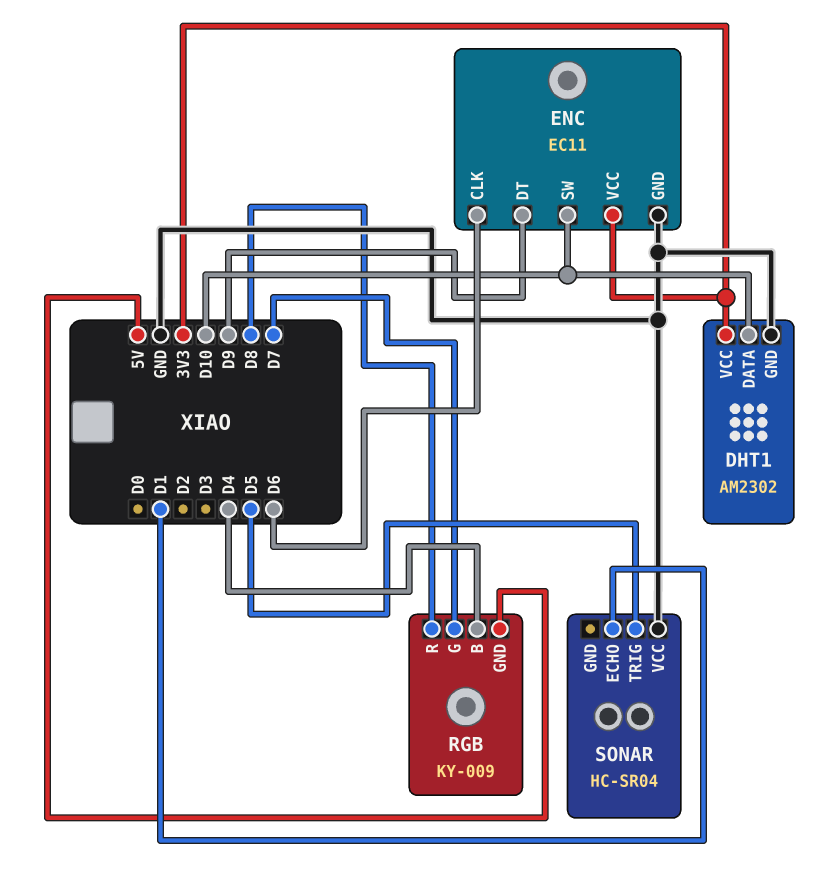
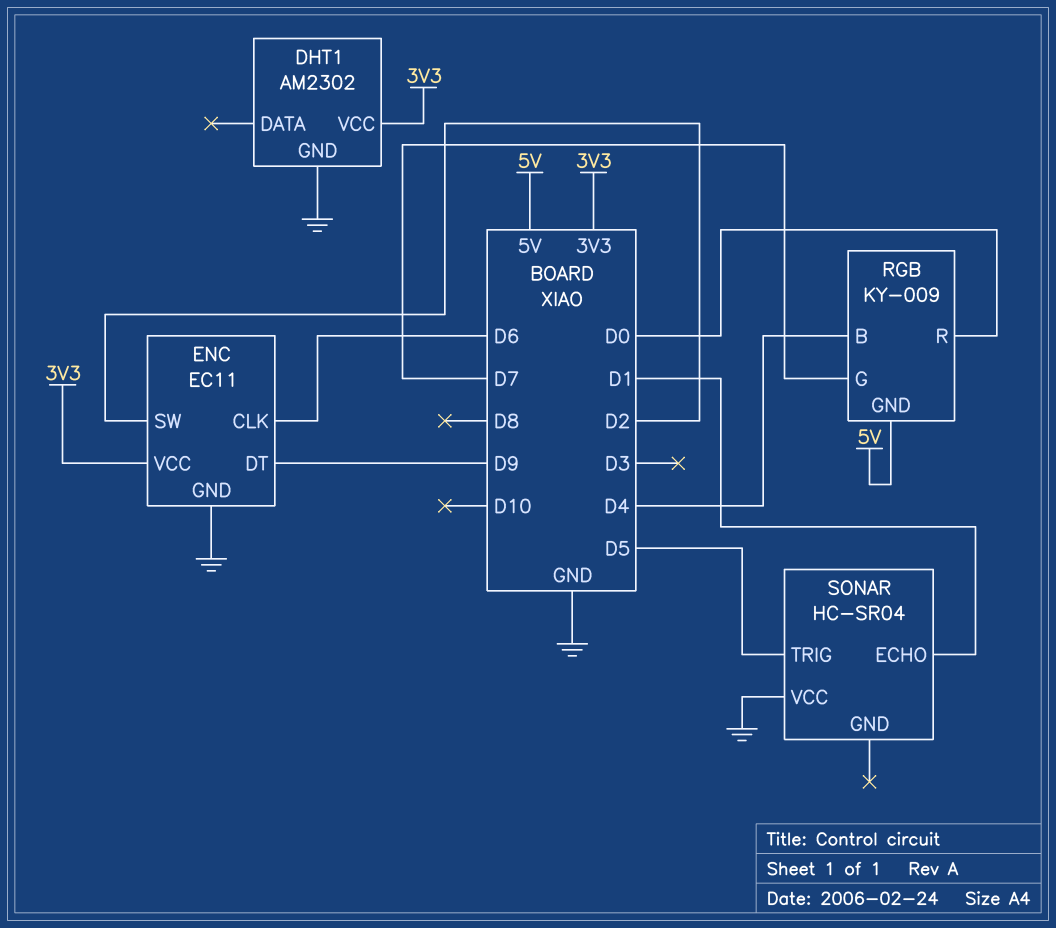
DHT1 pin DATA: D10 -> none
ENC pin SW: D10 -> D2
RGB pin R: D8 -> D0

